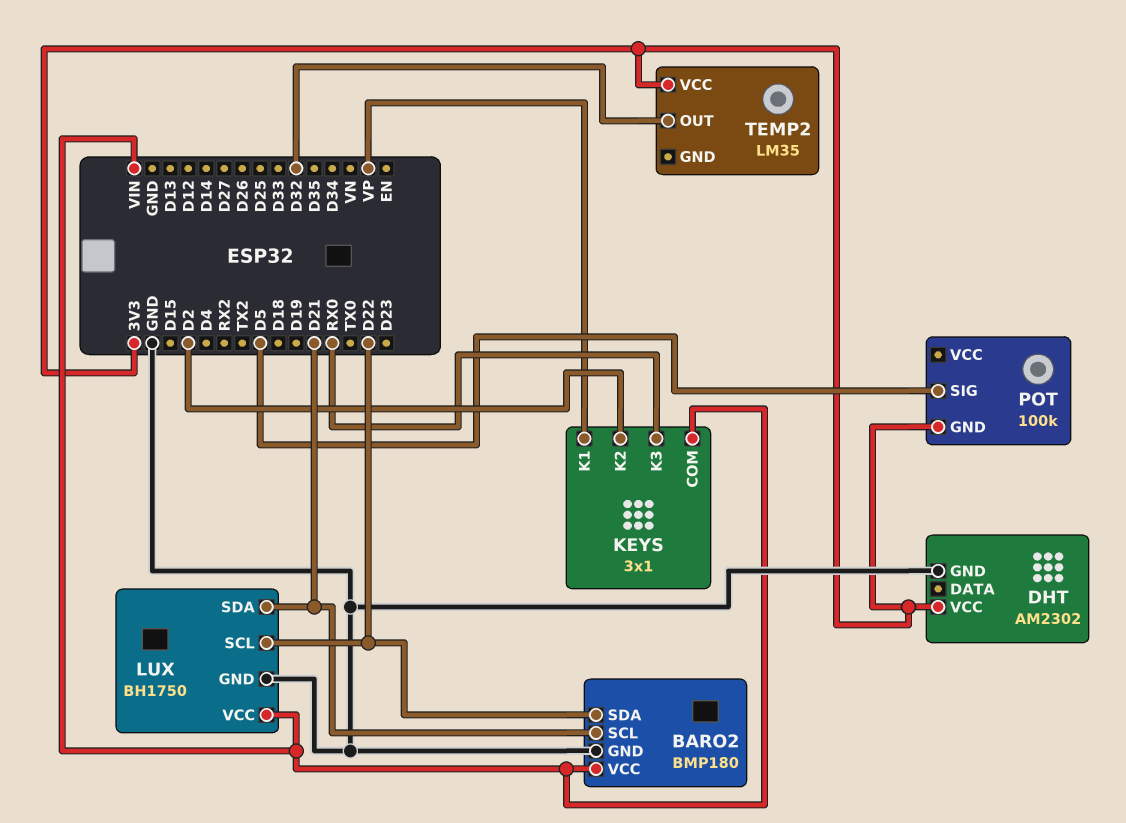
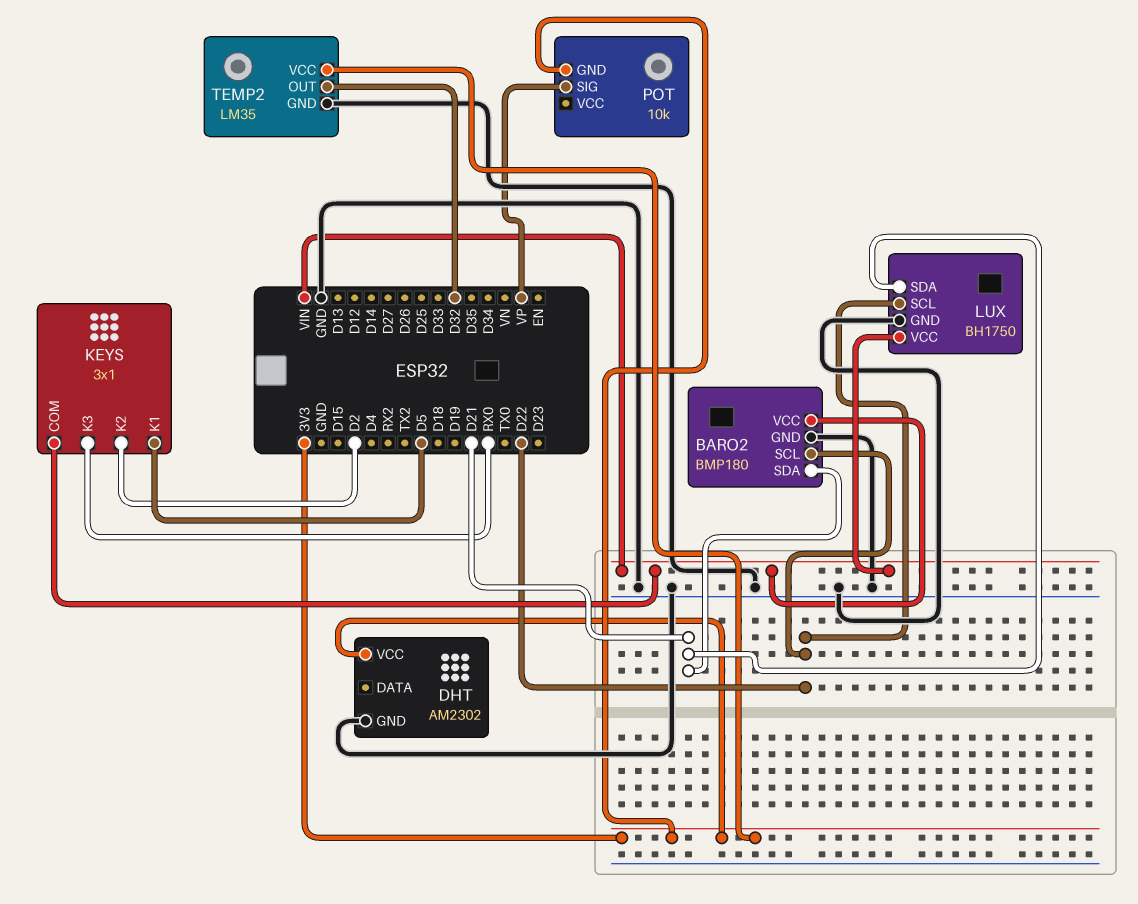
BARO2 pin SCL: D21 -> D22
BARO2 pin SDA: D22 -> D21
KEYS pin K1: VP -> D5
POT: 100k -> 10k
POT pin SIG: D5 -> VP
TEMP2 pin GND: none -> GND

